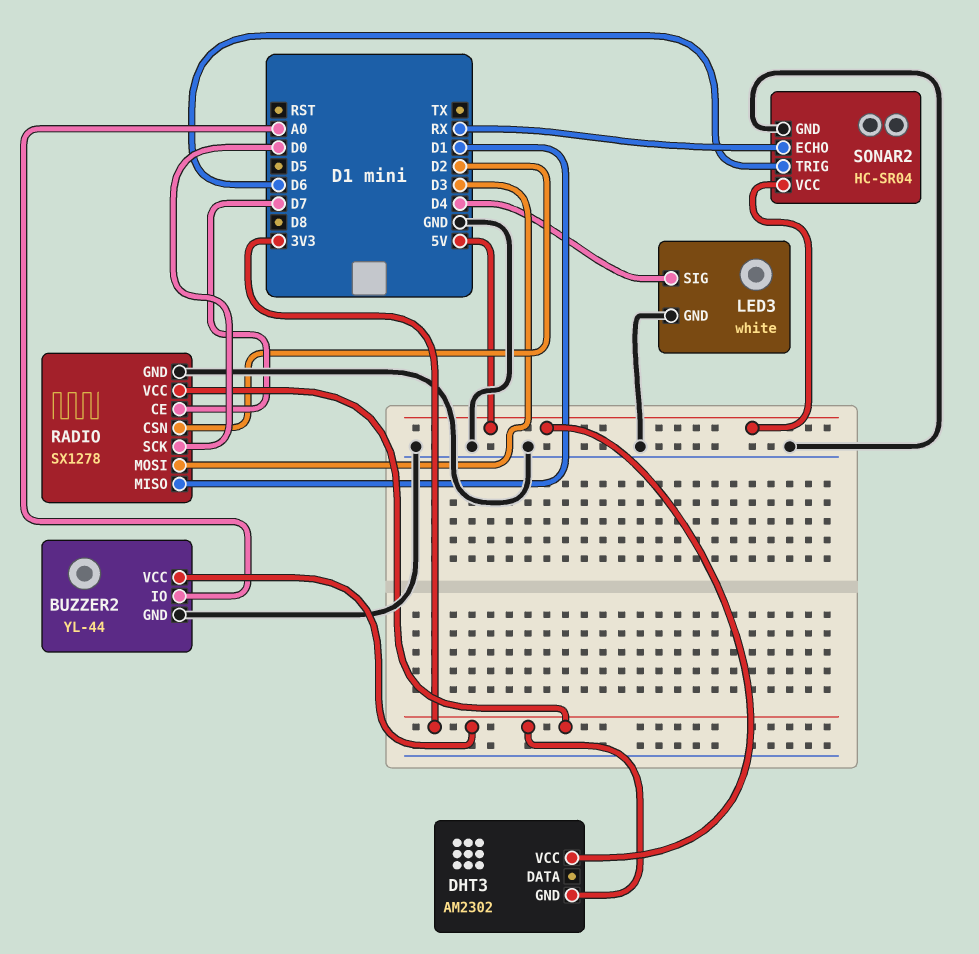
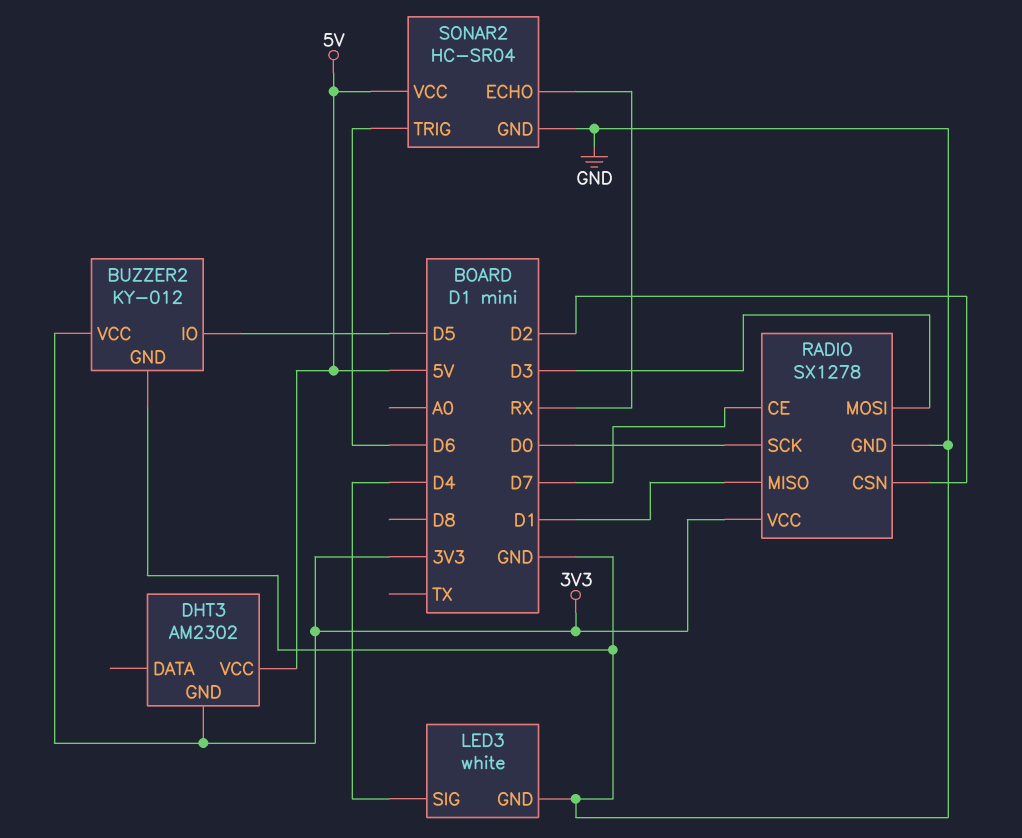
BUZZER2: YL-44 -> KY-012
BUZZER2 pin IO: A0 -> D5

